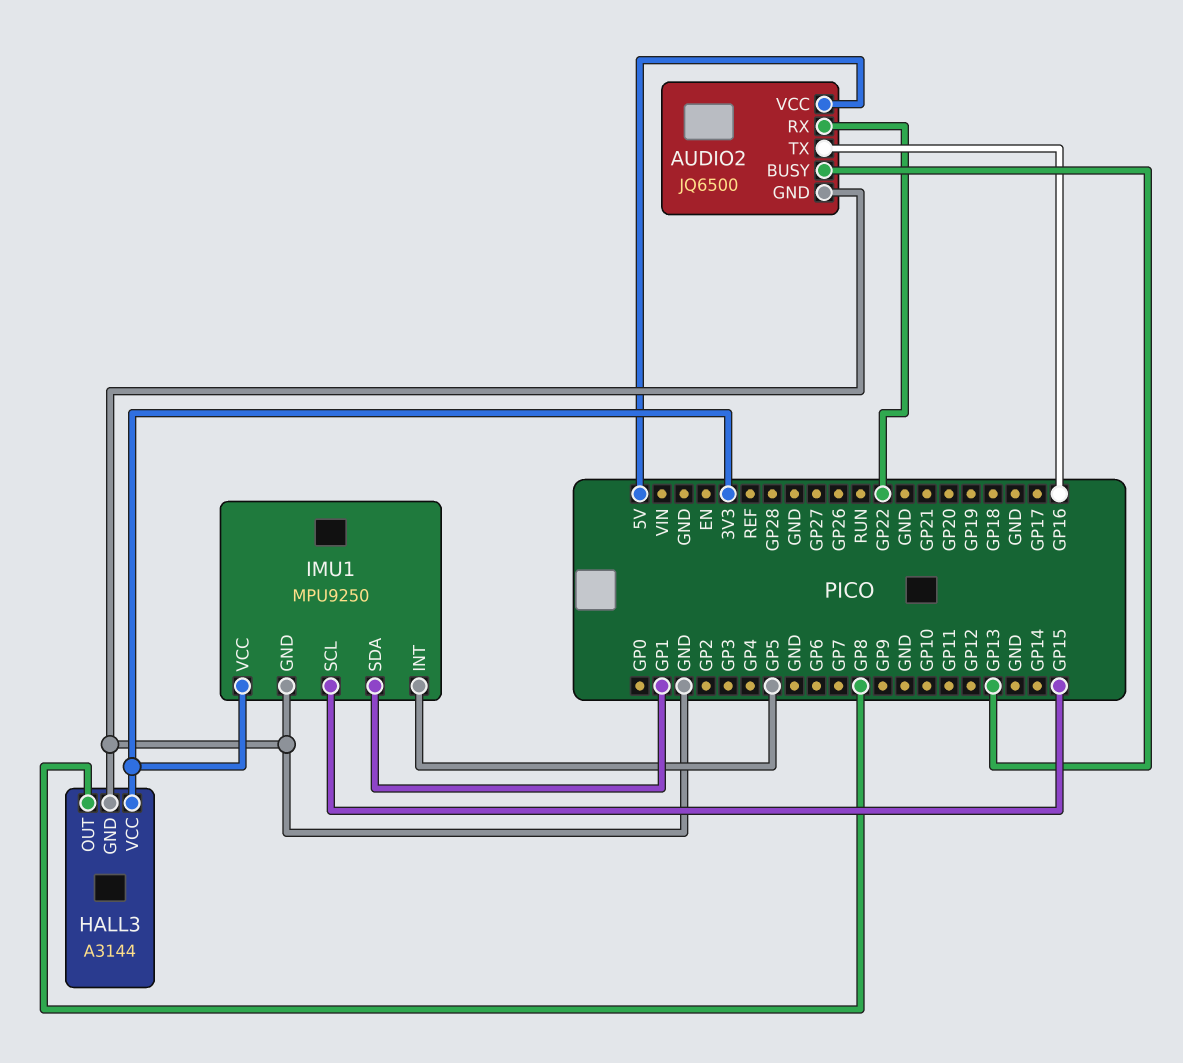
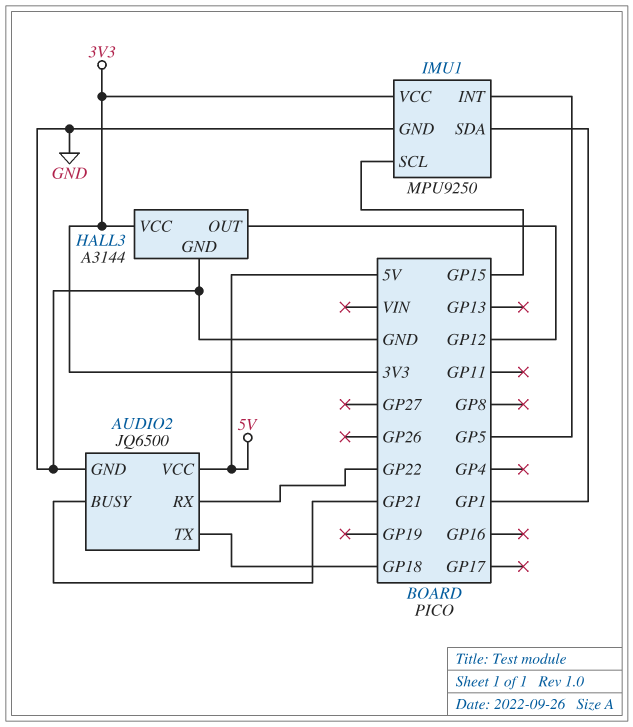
AUDIO2 pin BUSY: GP13 -> GP21
AUDIO2 pin TX: GP16 -> GP18
HALL3 pin OUT: GP8 -> GP12

